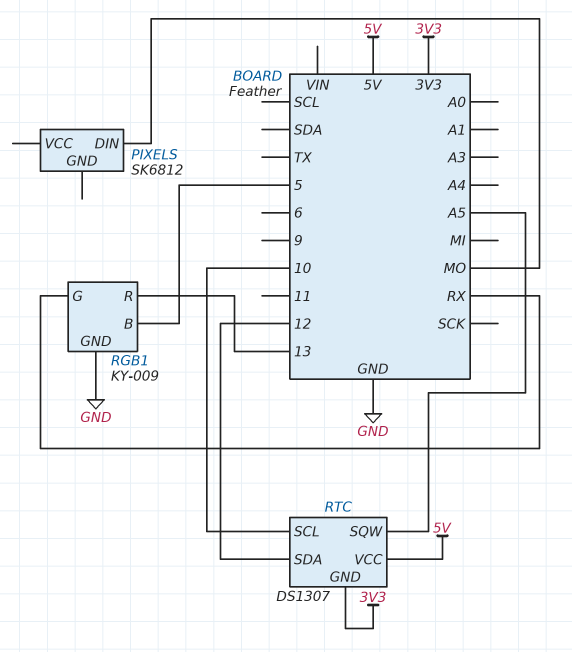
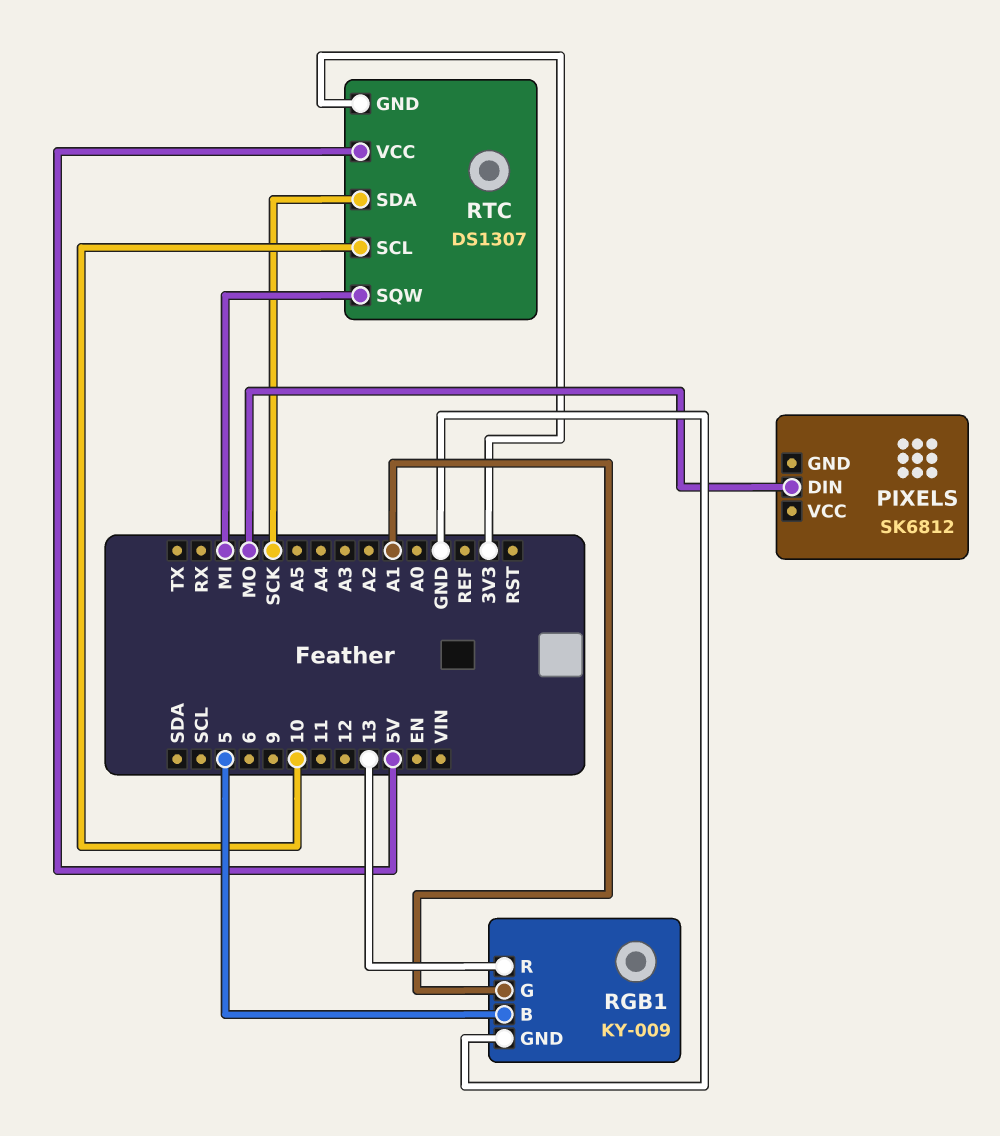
RGB1 pin G: RX -> A1
RTC pin SDA: 12 -> SCK
RTC pin SQW: A5 -> MI

